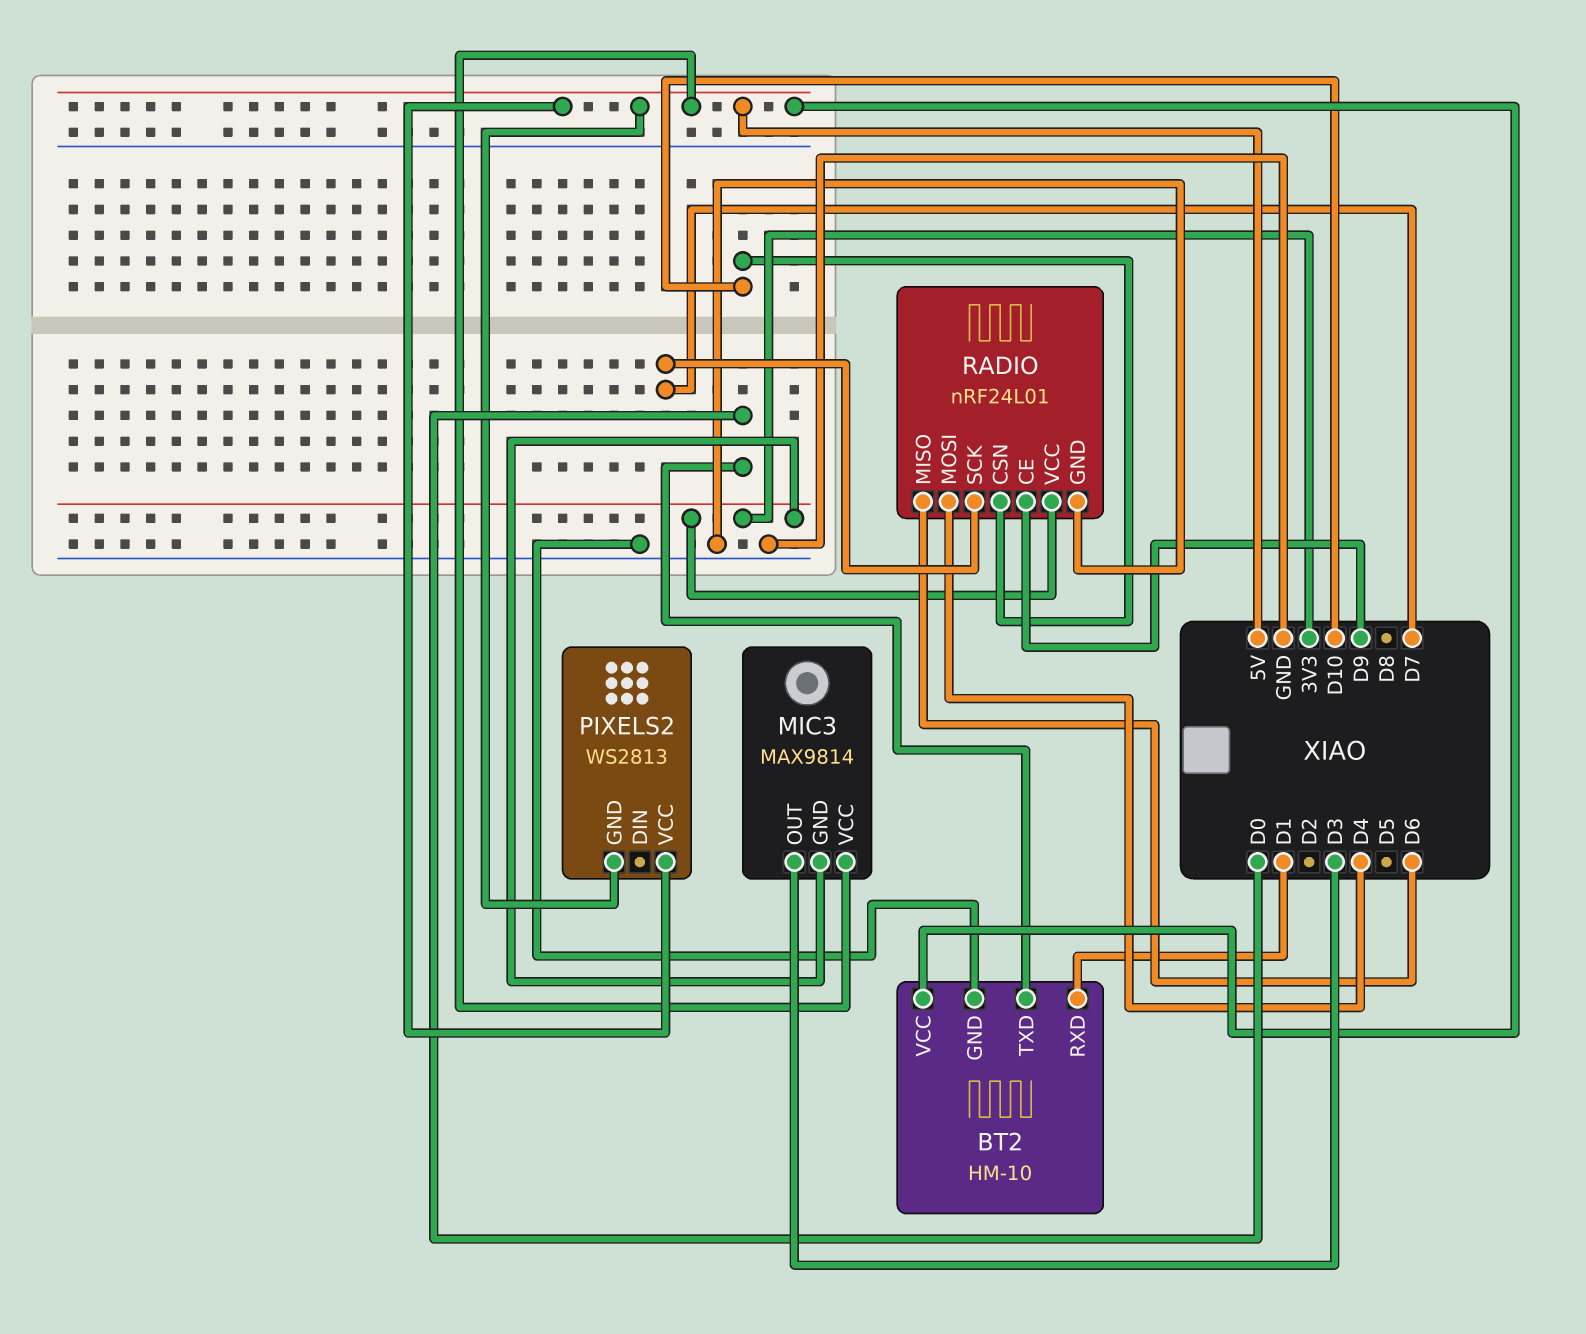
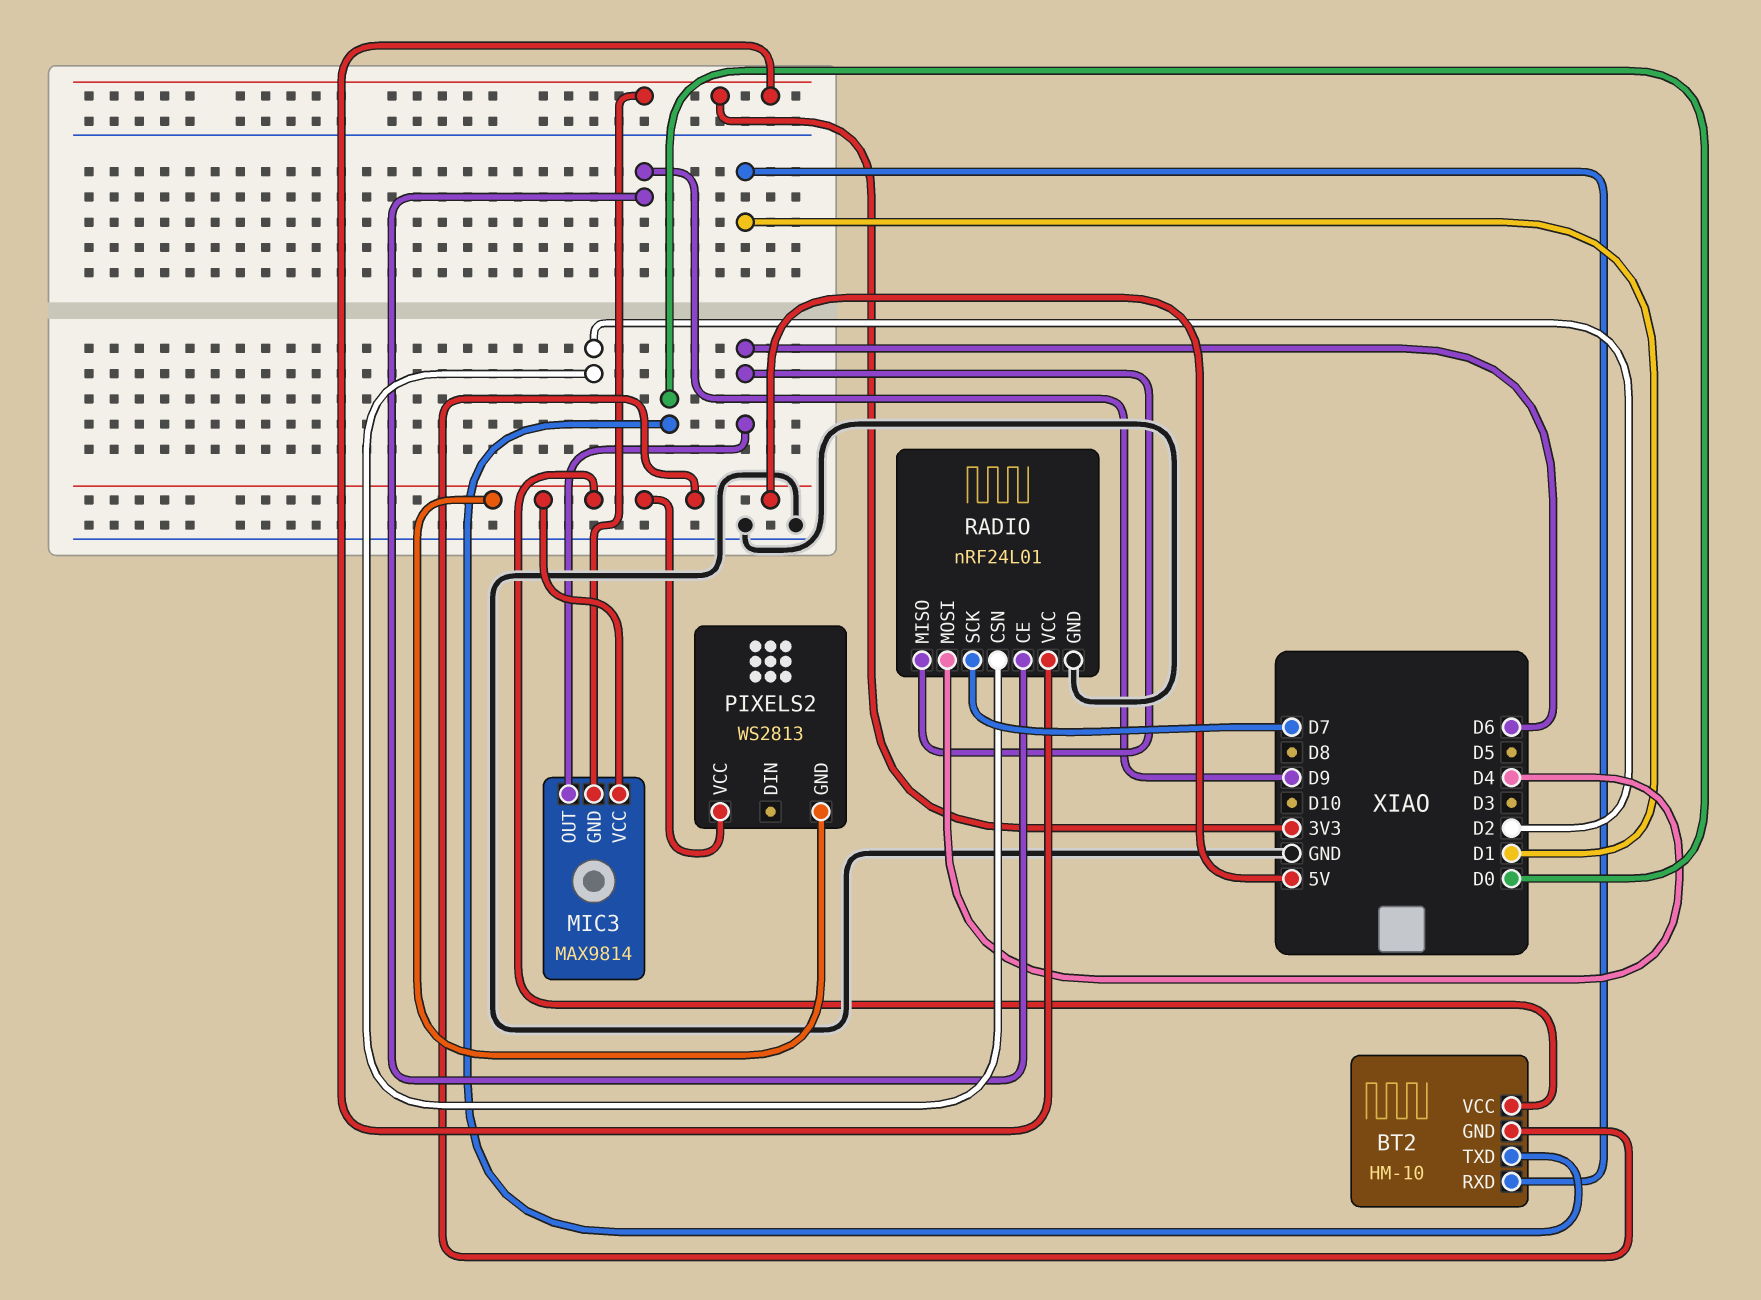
BT2 pin GND: GND -> 5V
MIC3 pin OUT: D3 -> D6
RADIO pin CSN: D10 -> D2

